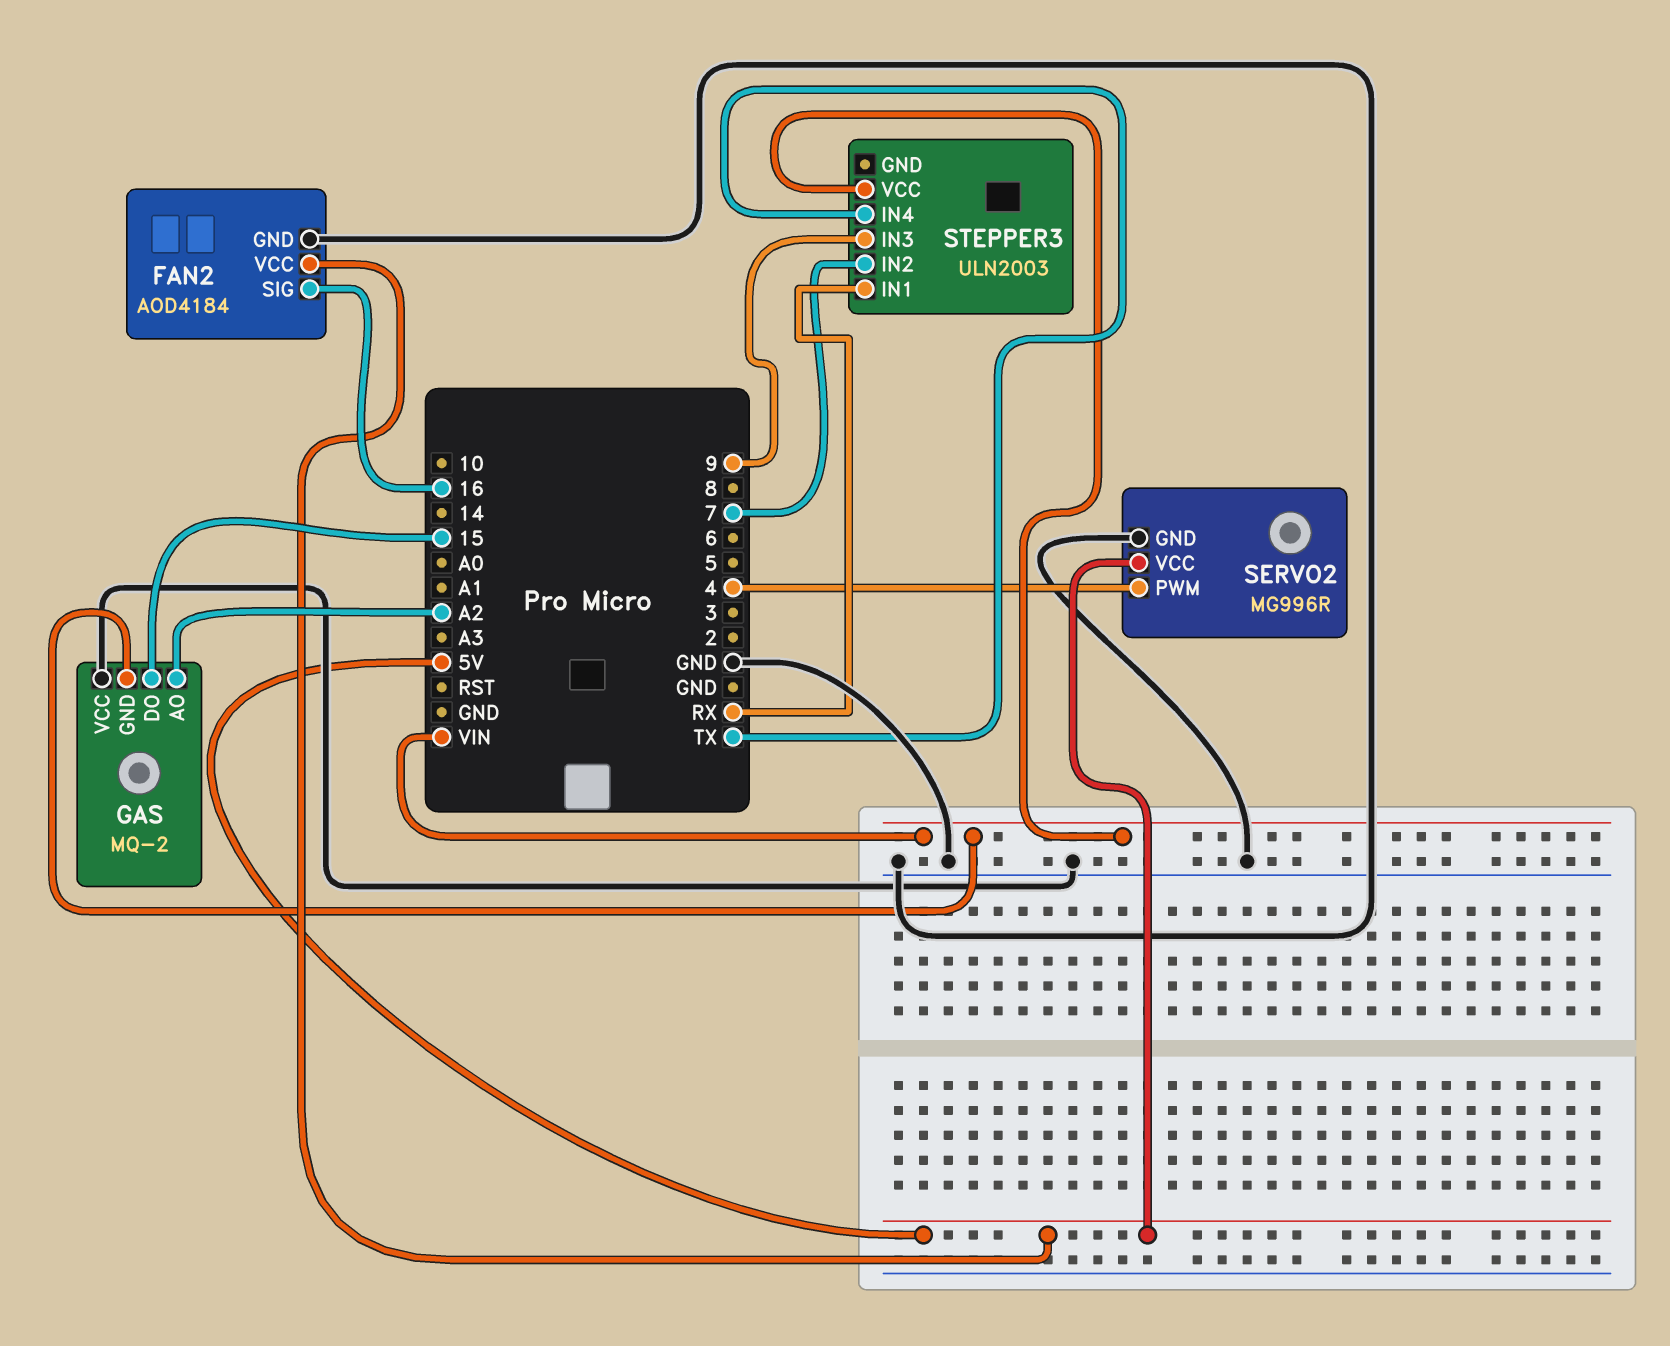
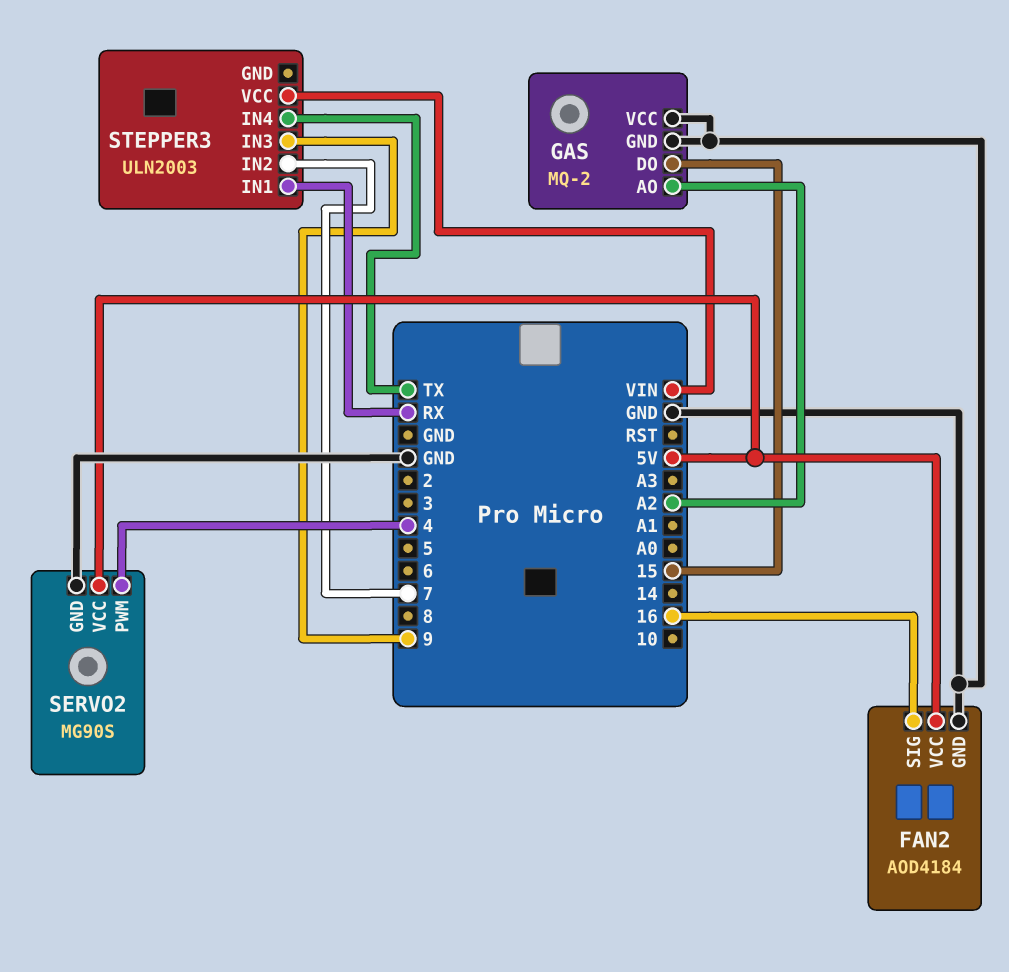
GAS pin GND: VIN -> GND
SERVO2: MG996R -> MG90S

